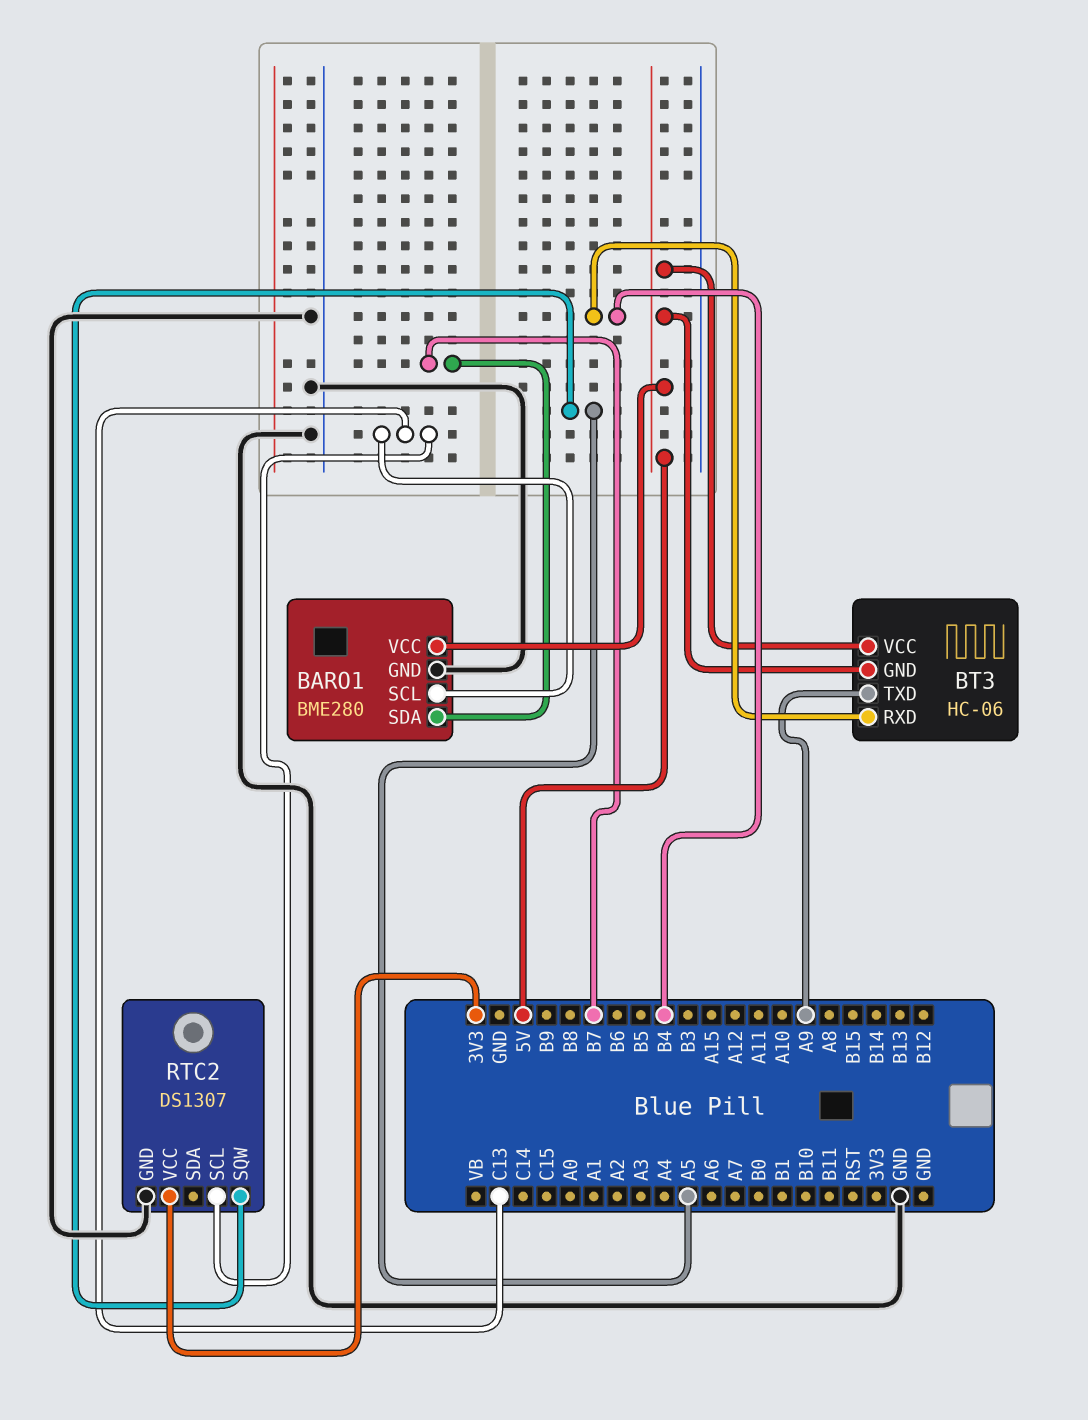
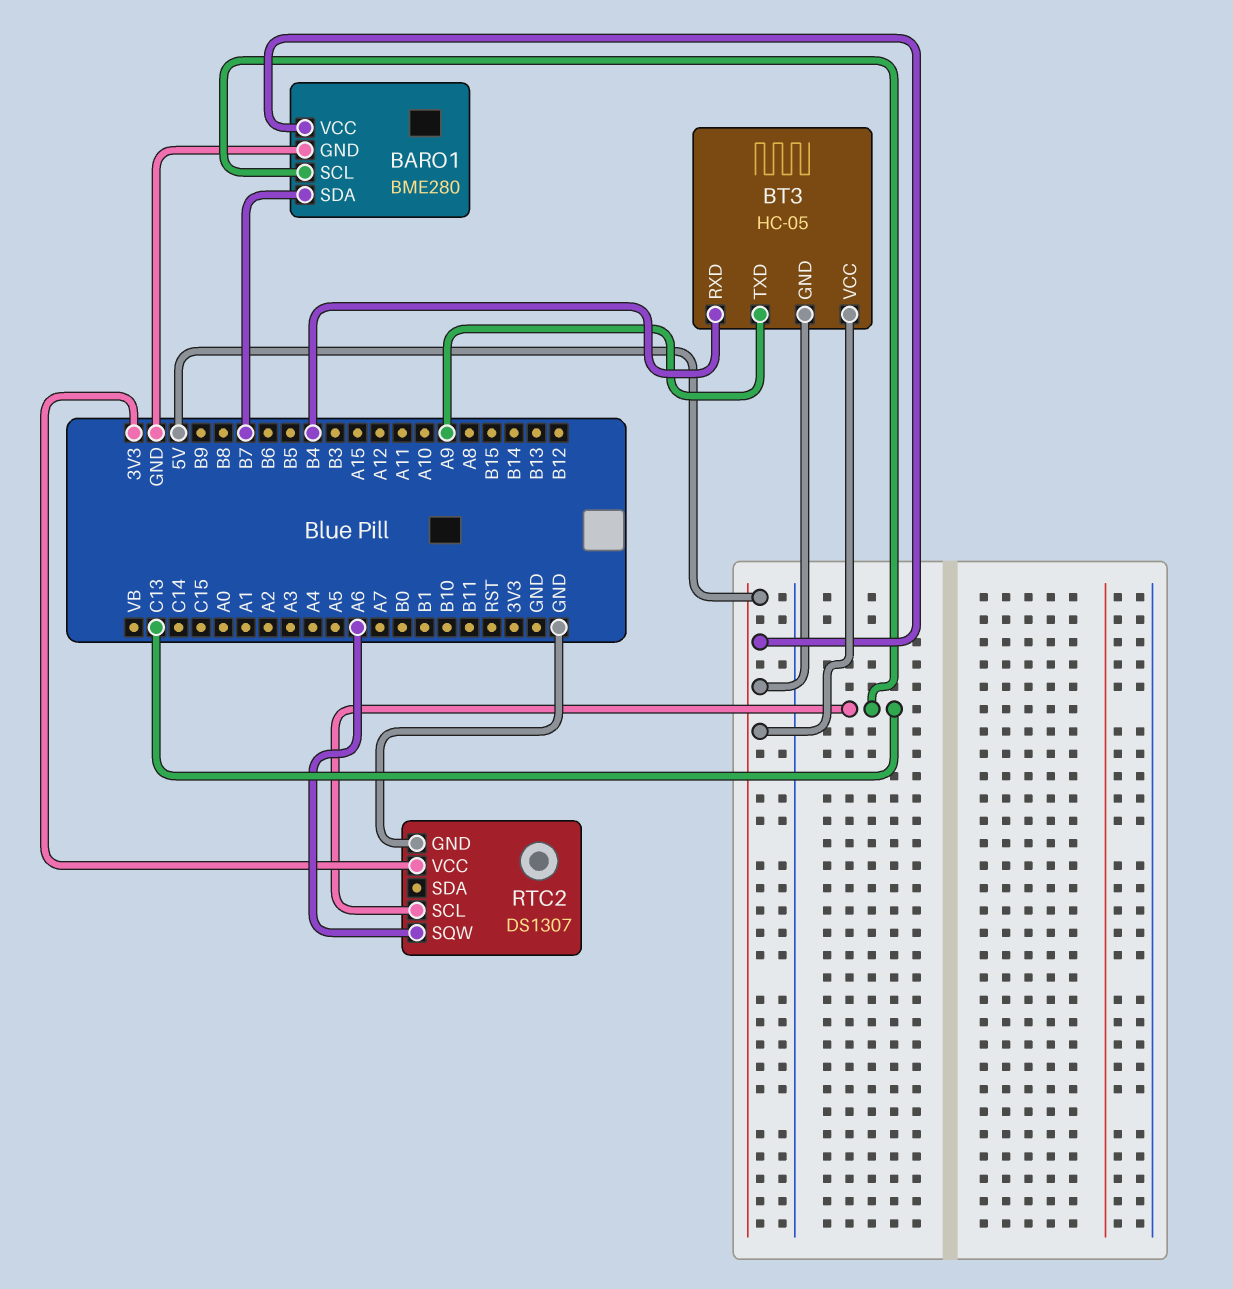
BT3: HC-06 -> HC-05
RTC2 pin SQW: A5 -> A6

